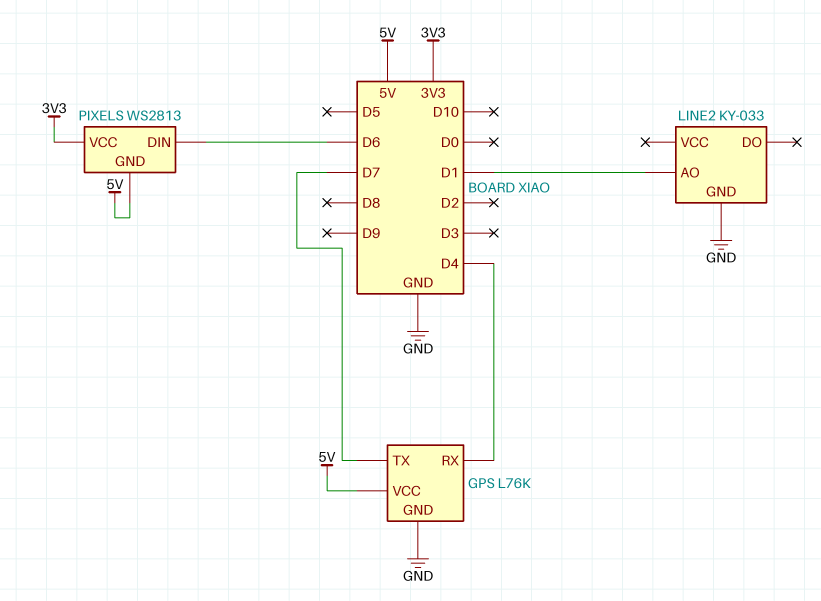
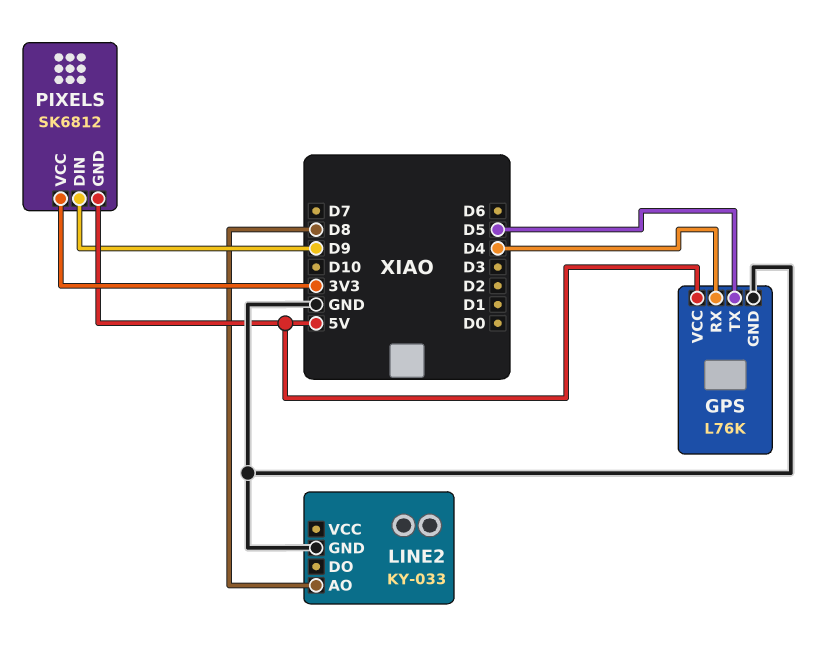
GPS pin TX: D7 -> D5
LINE2 pin AO: D1 -> D8
PIXELS: WS2813 -> SK6812
PIXELS pin DIN: D6 -> D9

